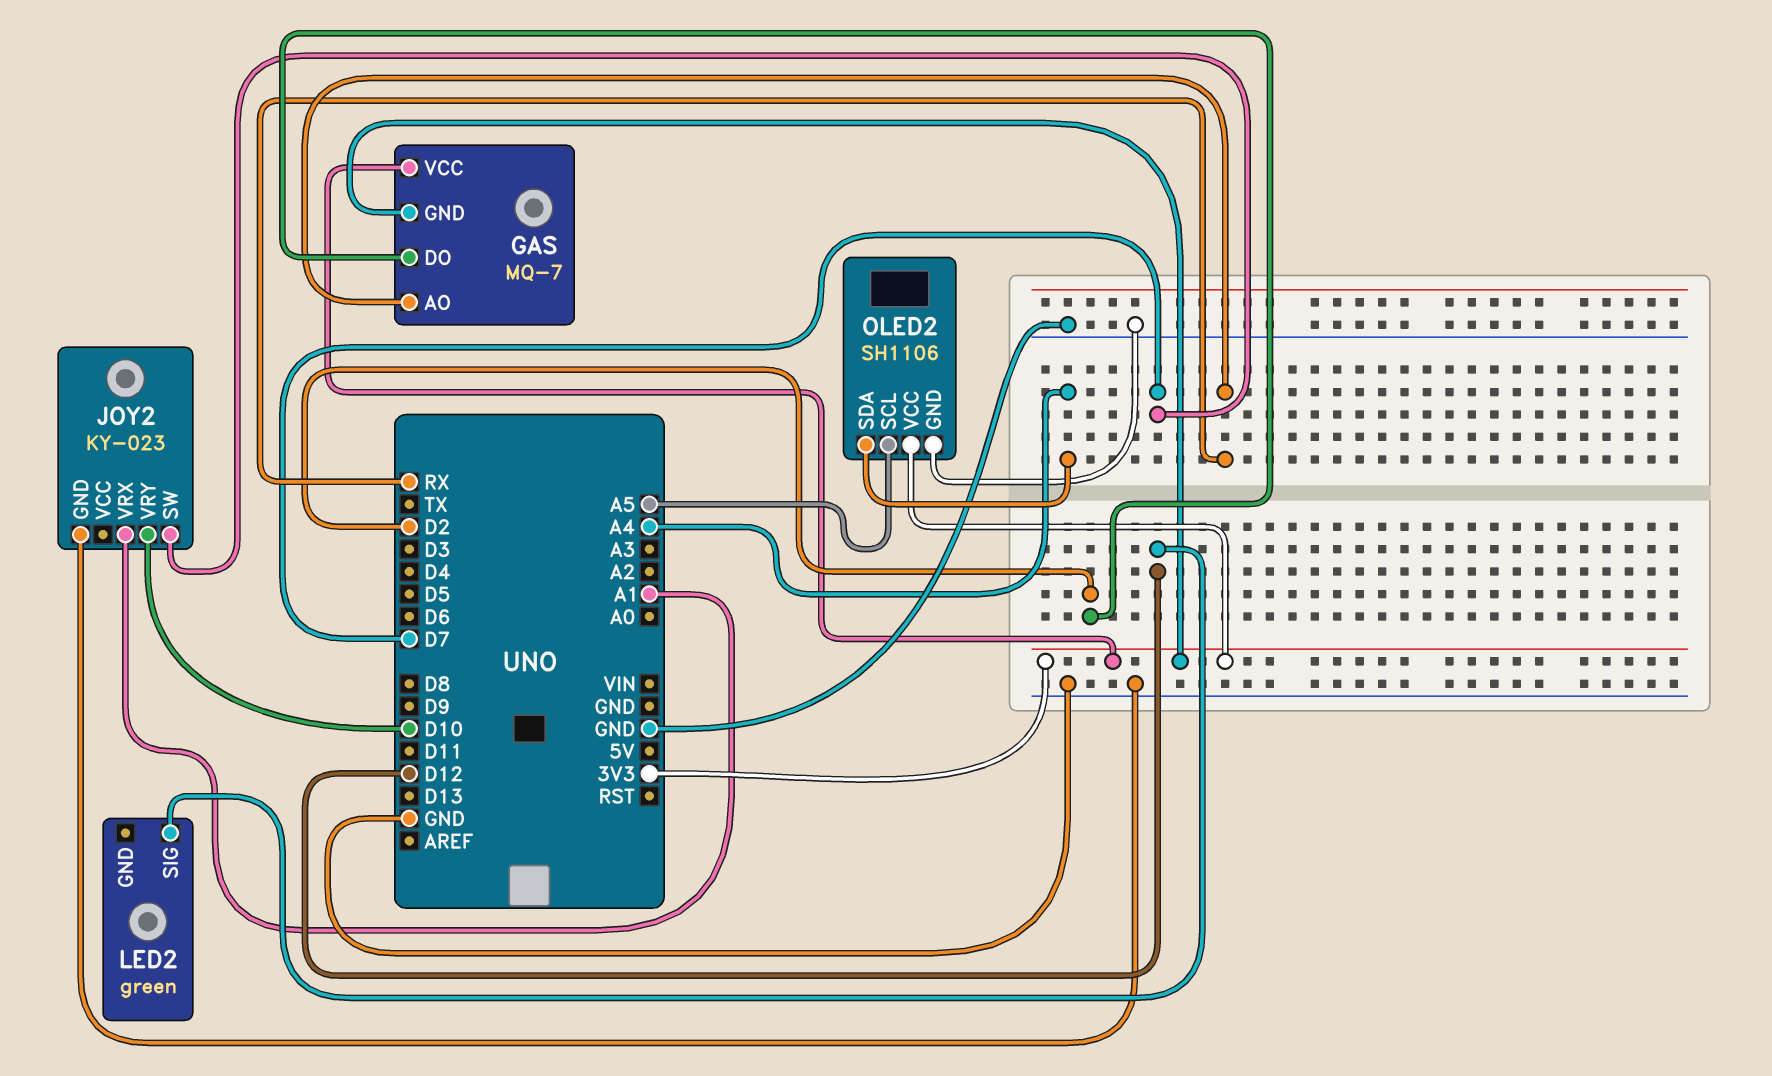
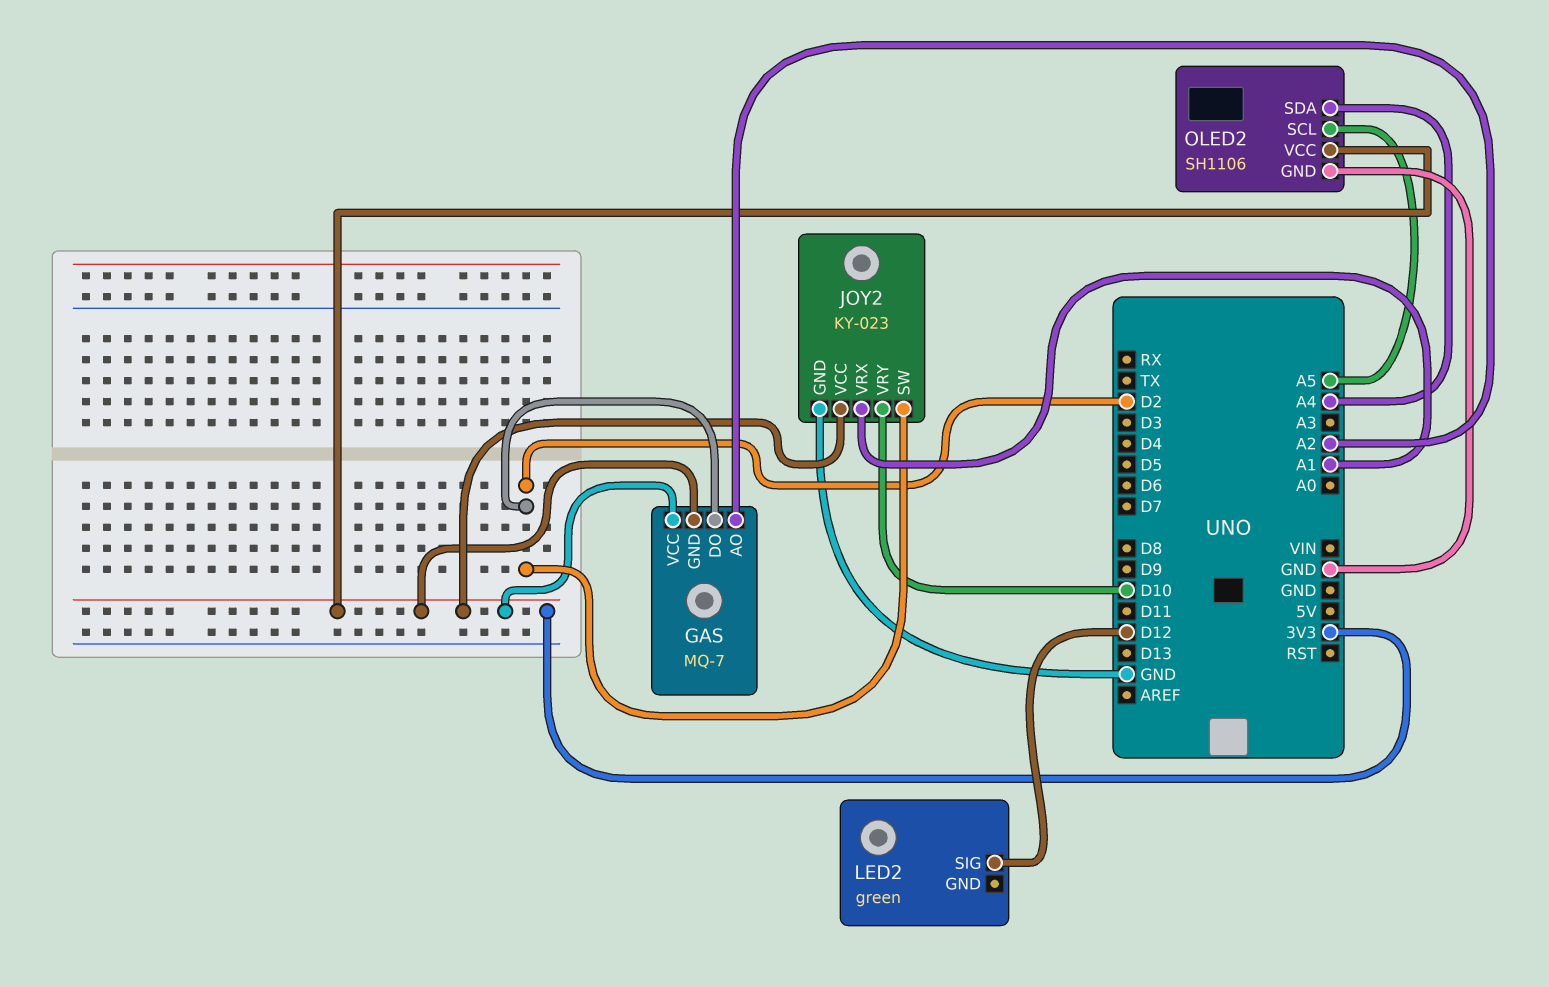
GAS pin AO: RX -> A2
JOY2 pin SW: D7 -> D2
JOY2 pin VCC: none -> 3V3

